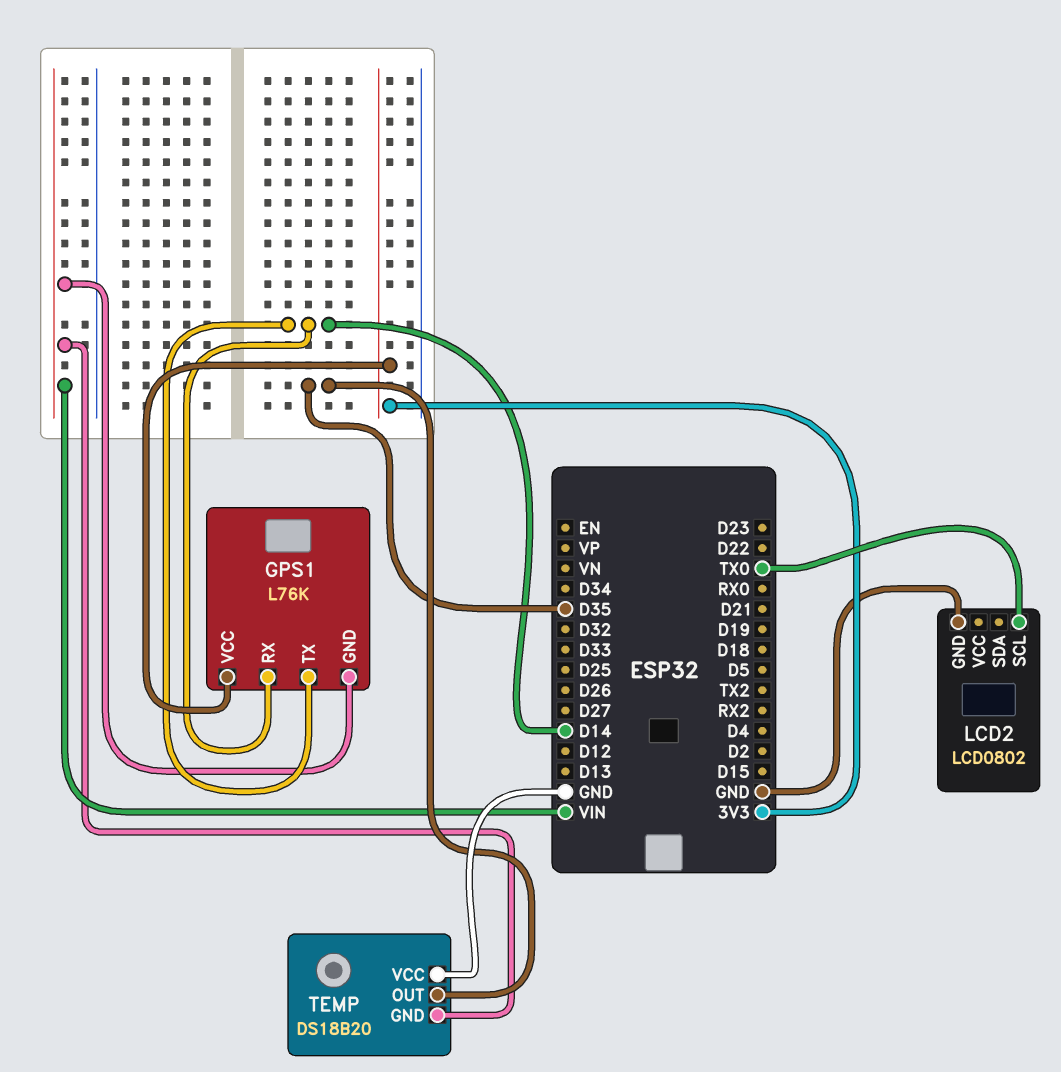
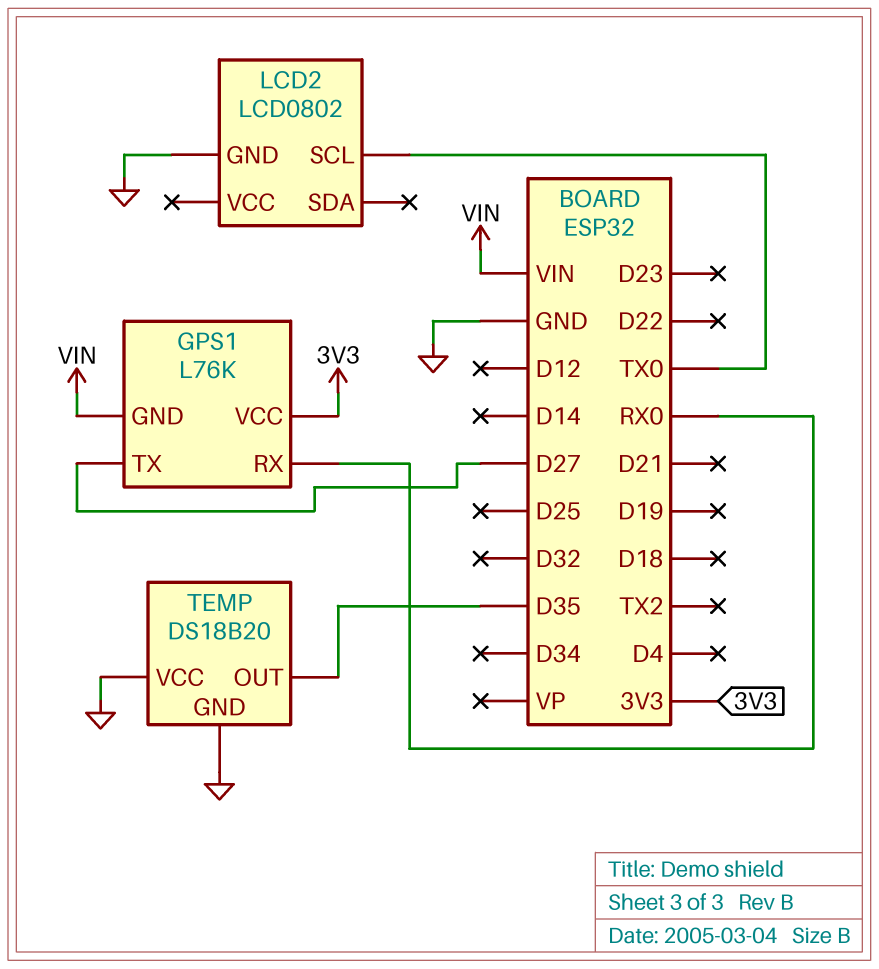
GPS1 pin RX: D14 -> RX0
GPS1 pin TX: D14 -> D27
TEMP pin GND: VIN -> GND

